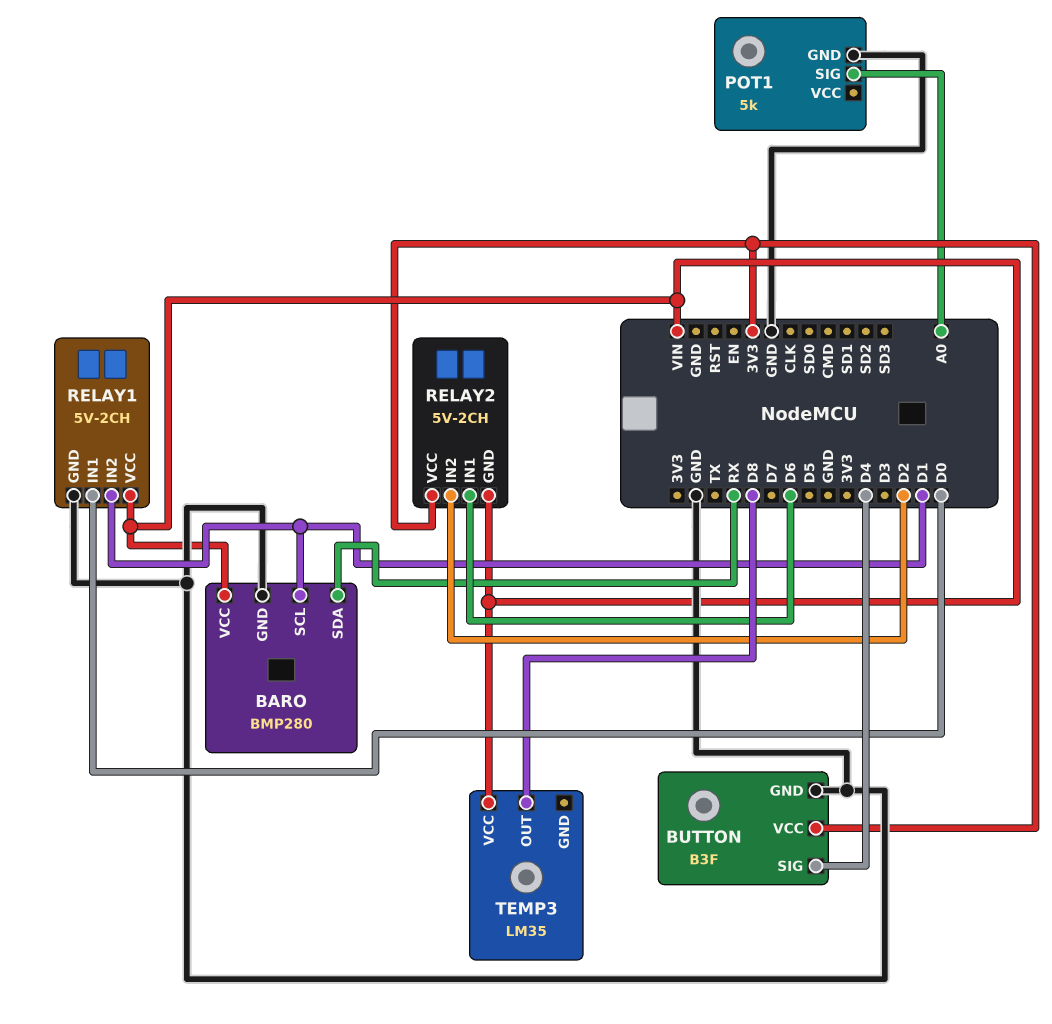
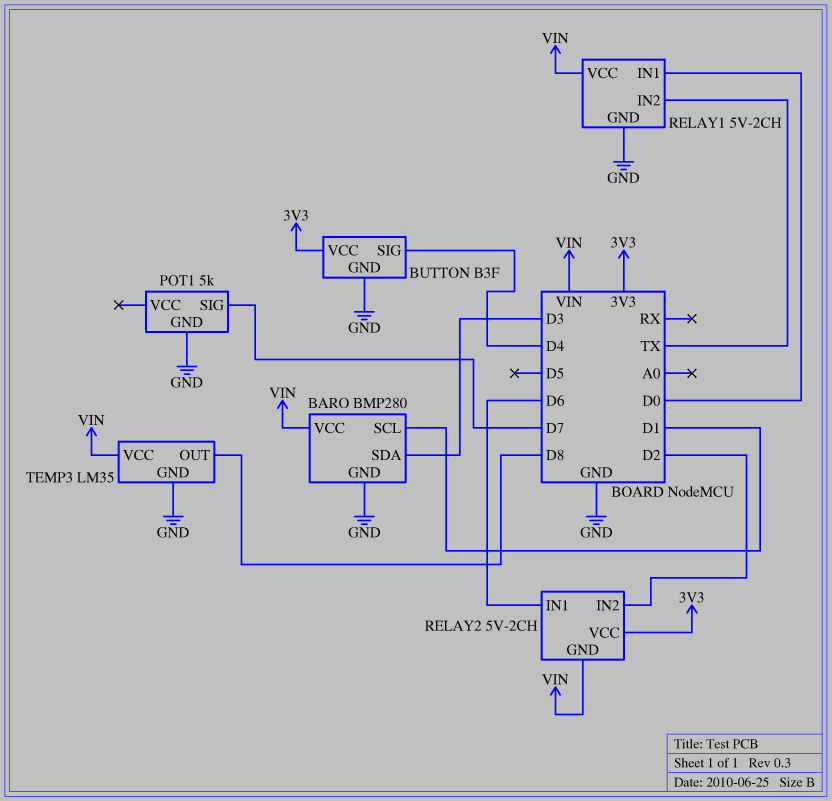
BARO pin SDA: RX -> D3
POT1 pin SIG: A0 -> D7
RELAY1 pin IN2: D1 -> TX
TEMP3 pin GND: none -> GND

